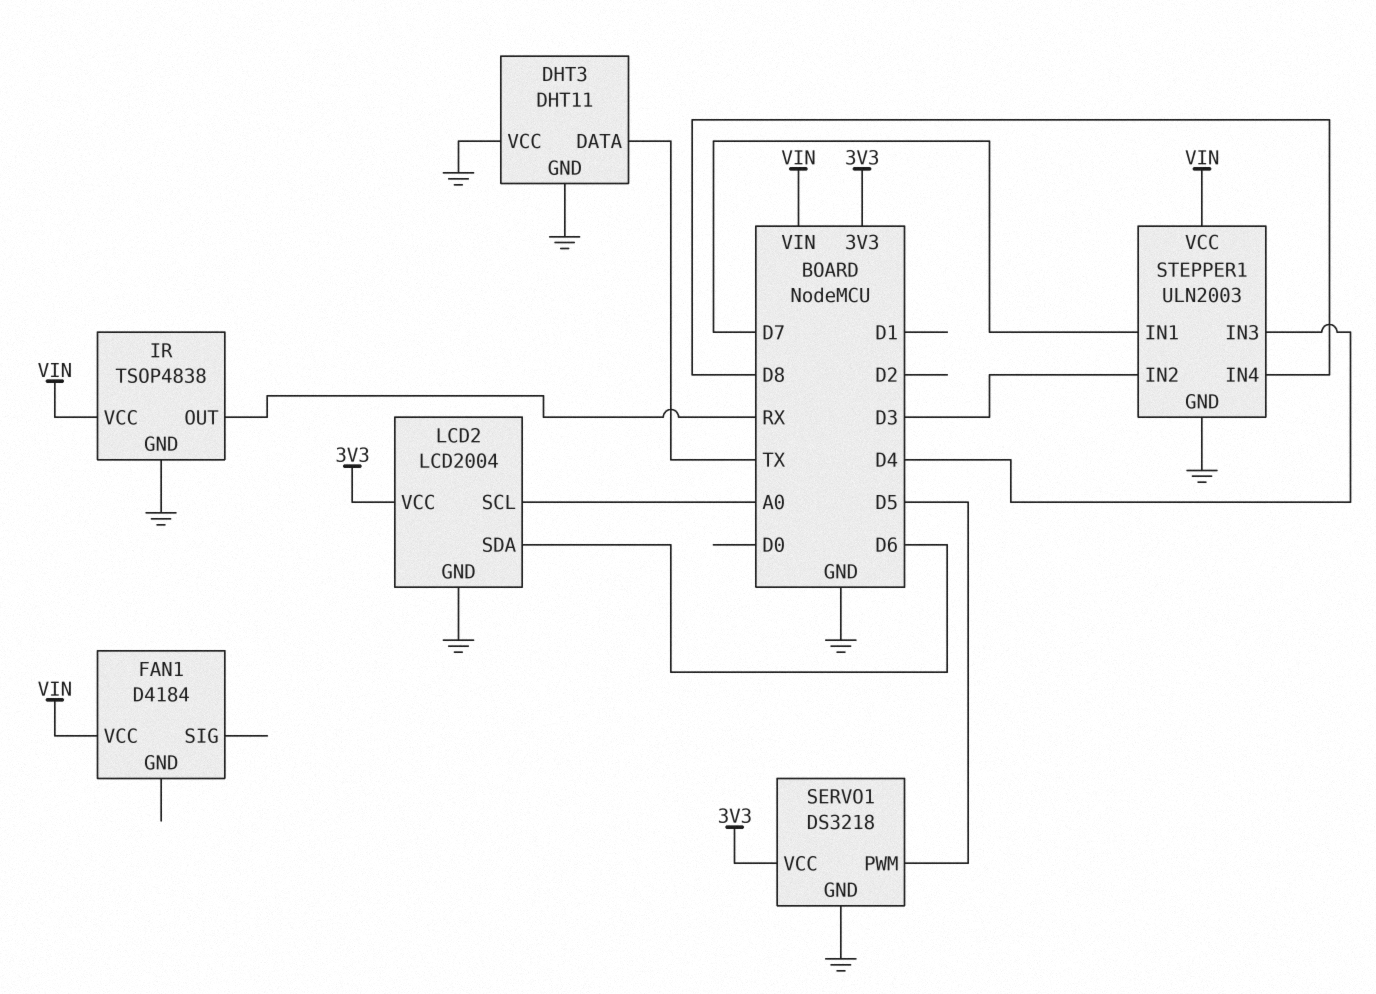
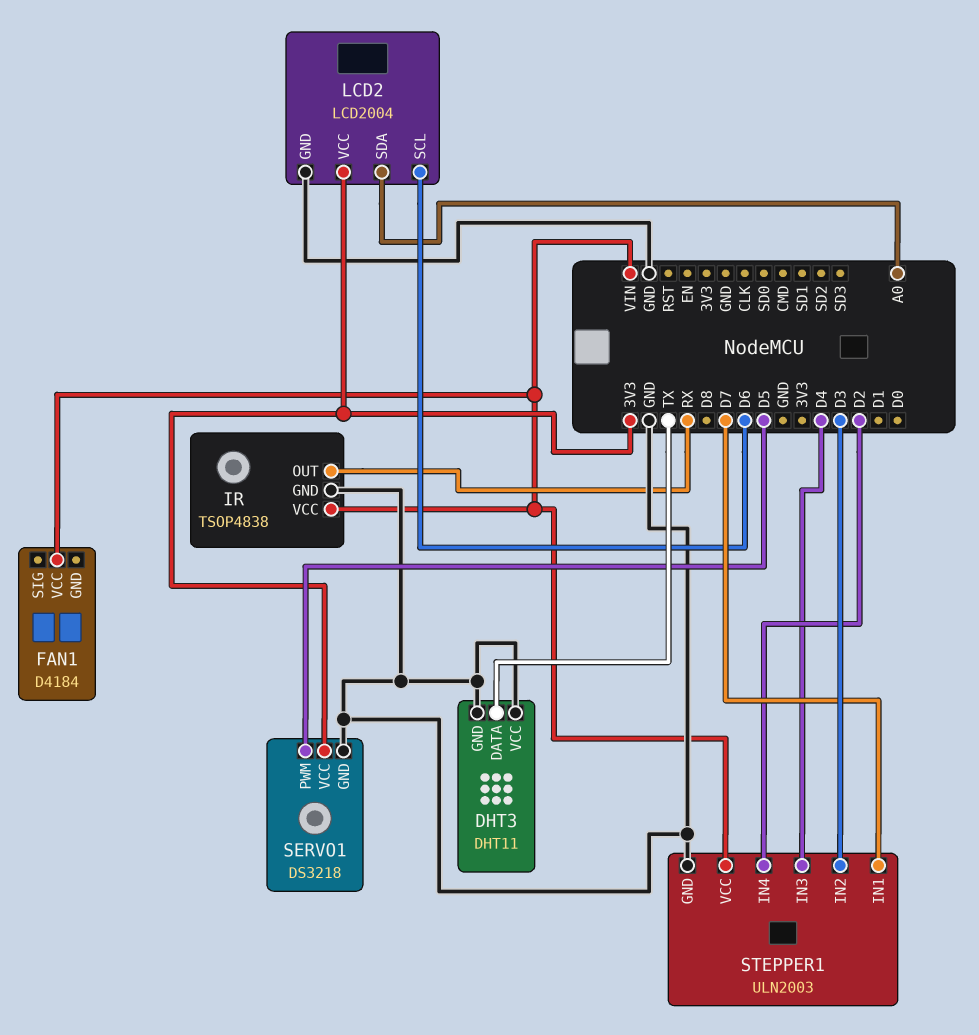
LCD2 pin SCL: A0 -> D6
LCD2 pin SDA: D6 -> A0
STEPPER1 pin IN4: D8 -> D2

